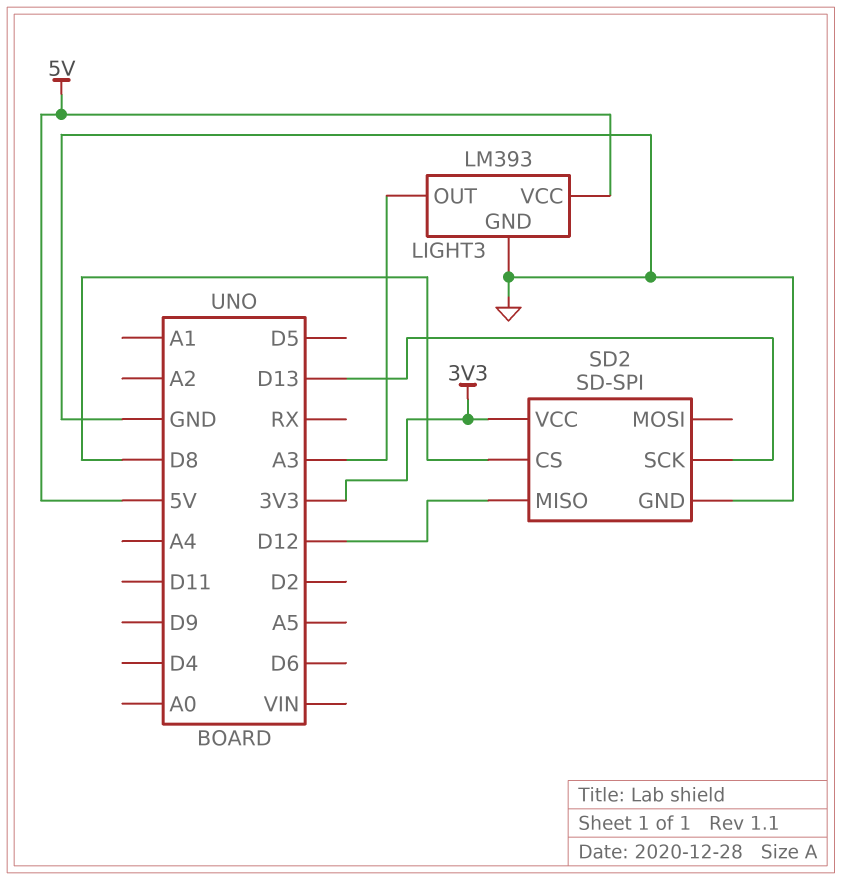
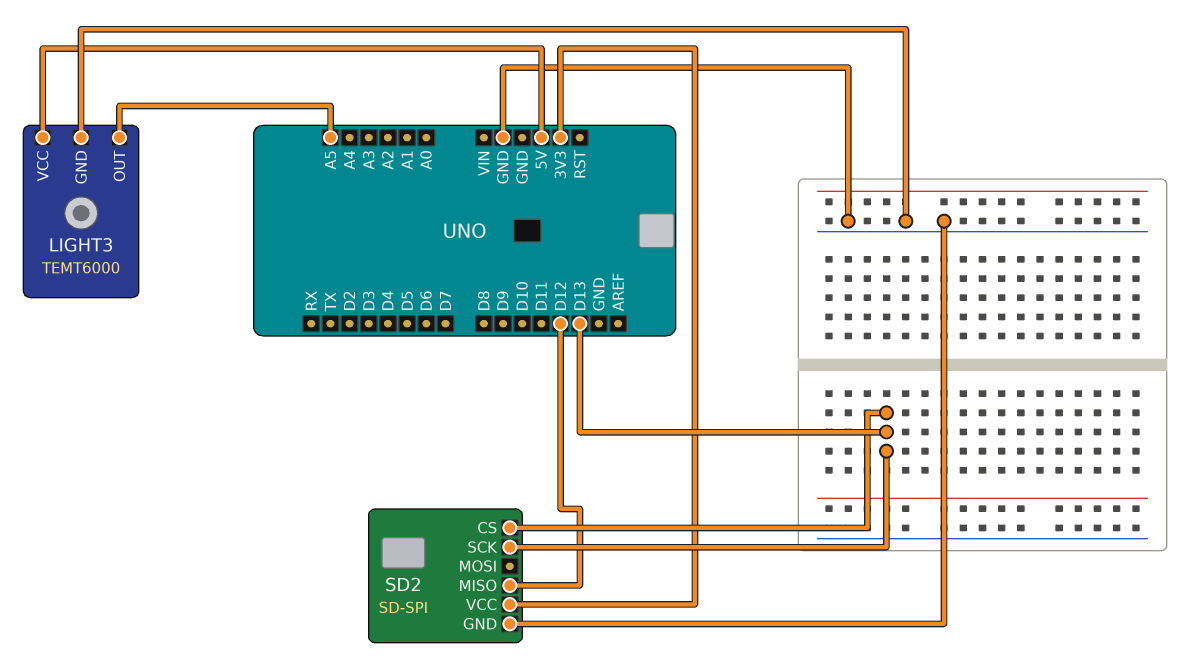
LIGHT3: LM393 -> TEMT6000
LIGHT3 pin OUT: A3 -> A5
SD2 pin CS: D8 -> D13

